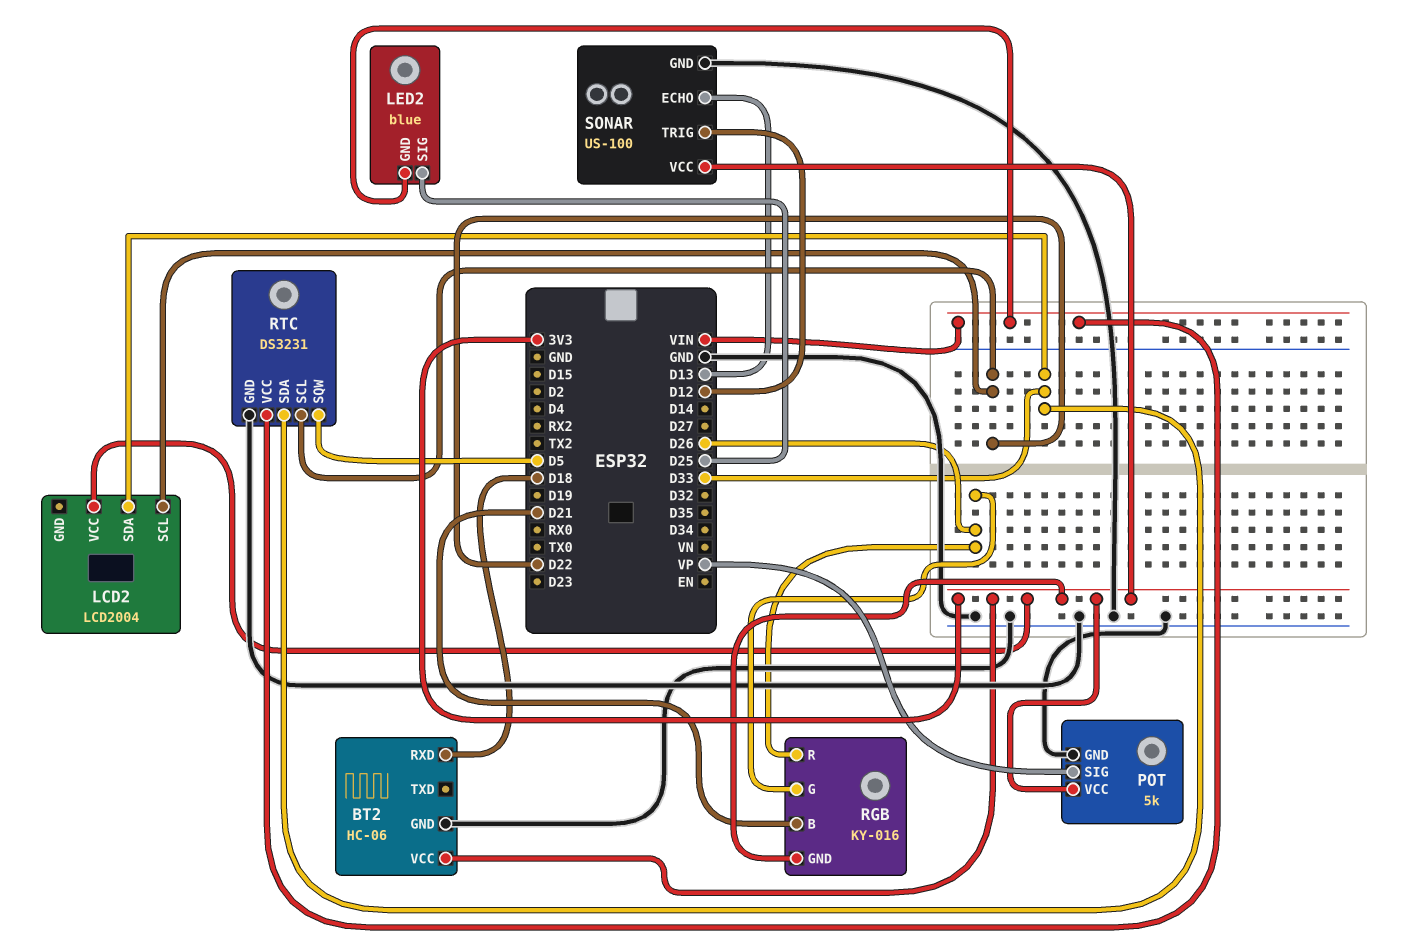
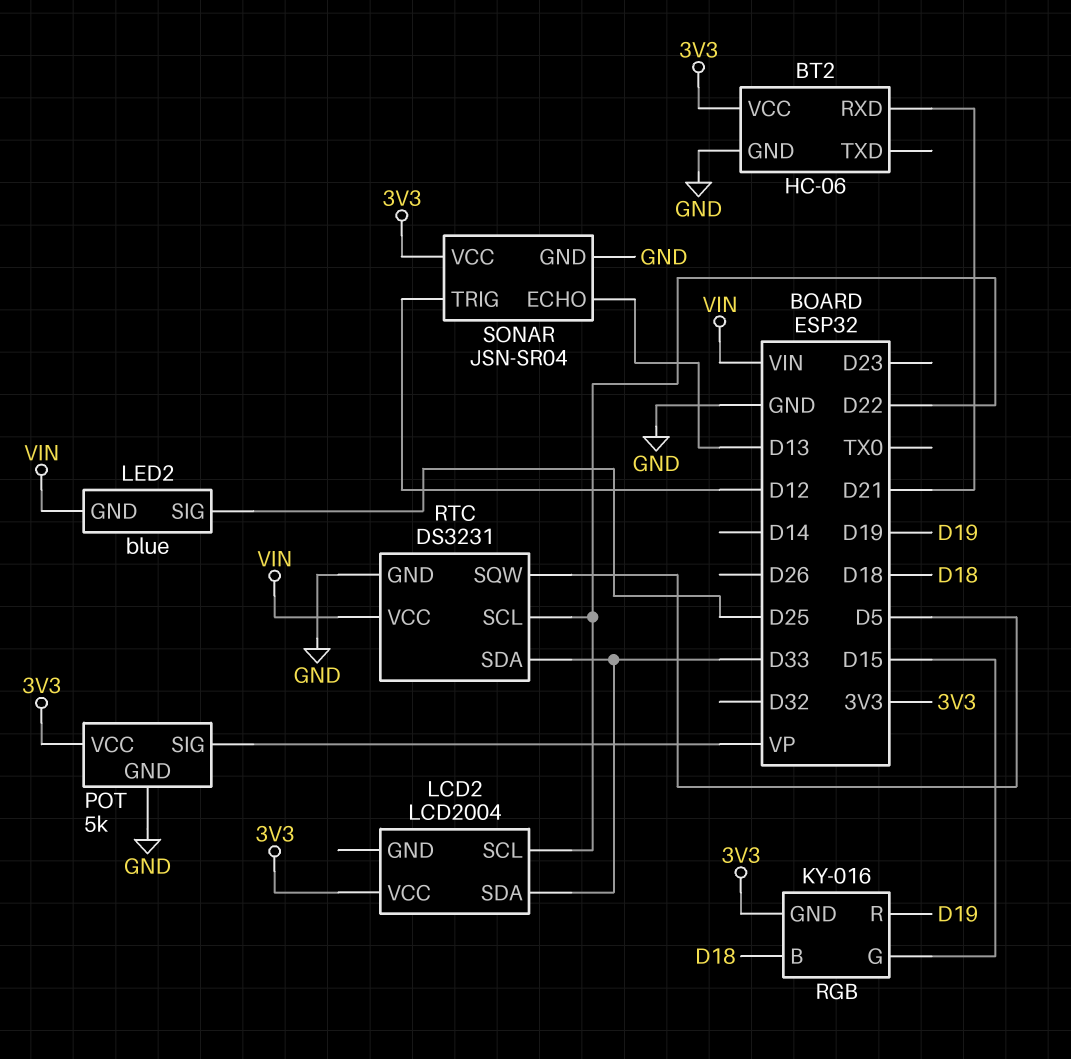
BT2 pin RXD: D18 -> D21
RGB pin B: D21 -> D18
RGB pin G: D26 -> D15
RGB pin R: D26 -> D19
SONAR: US-100 -> JSN-SR04

